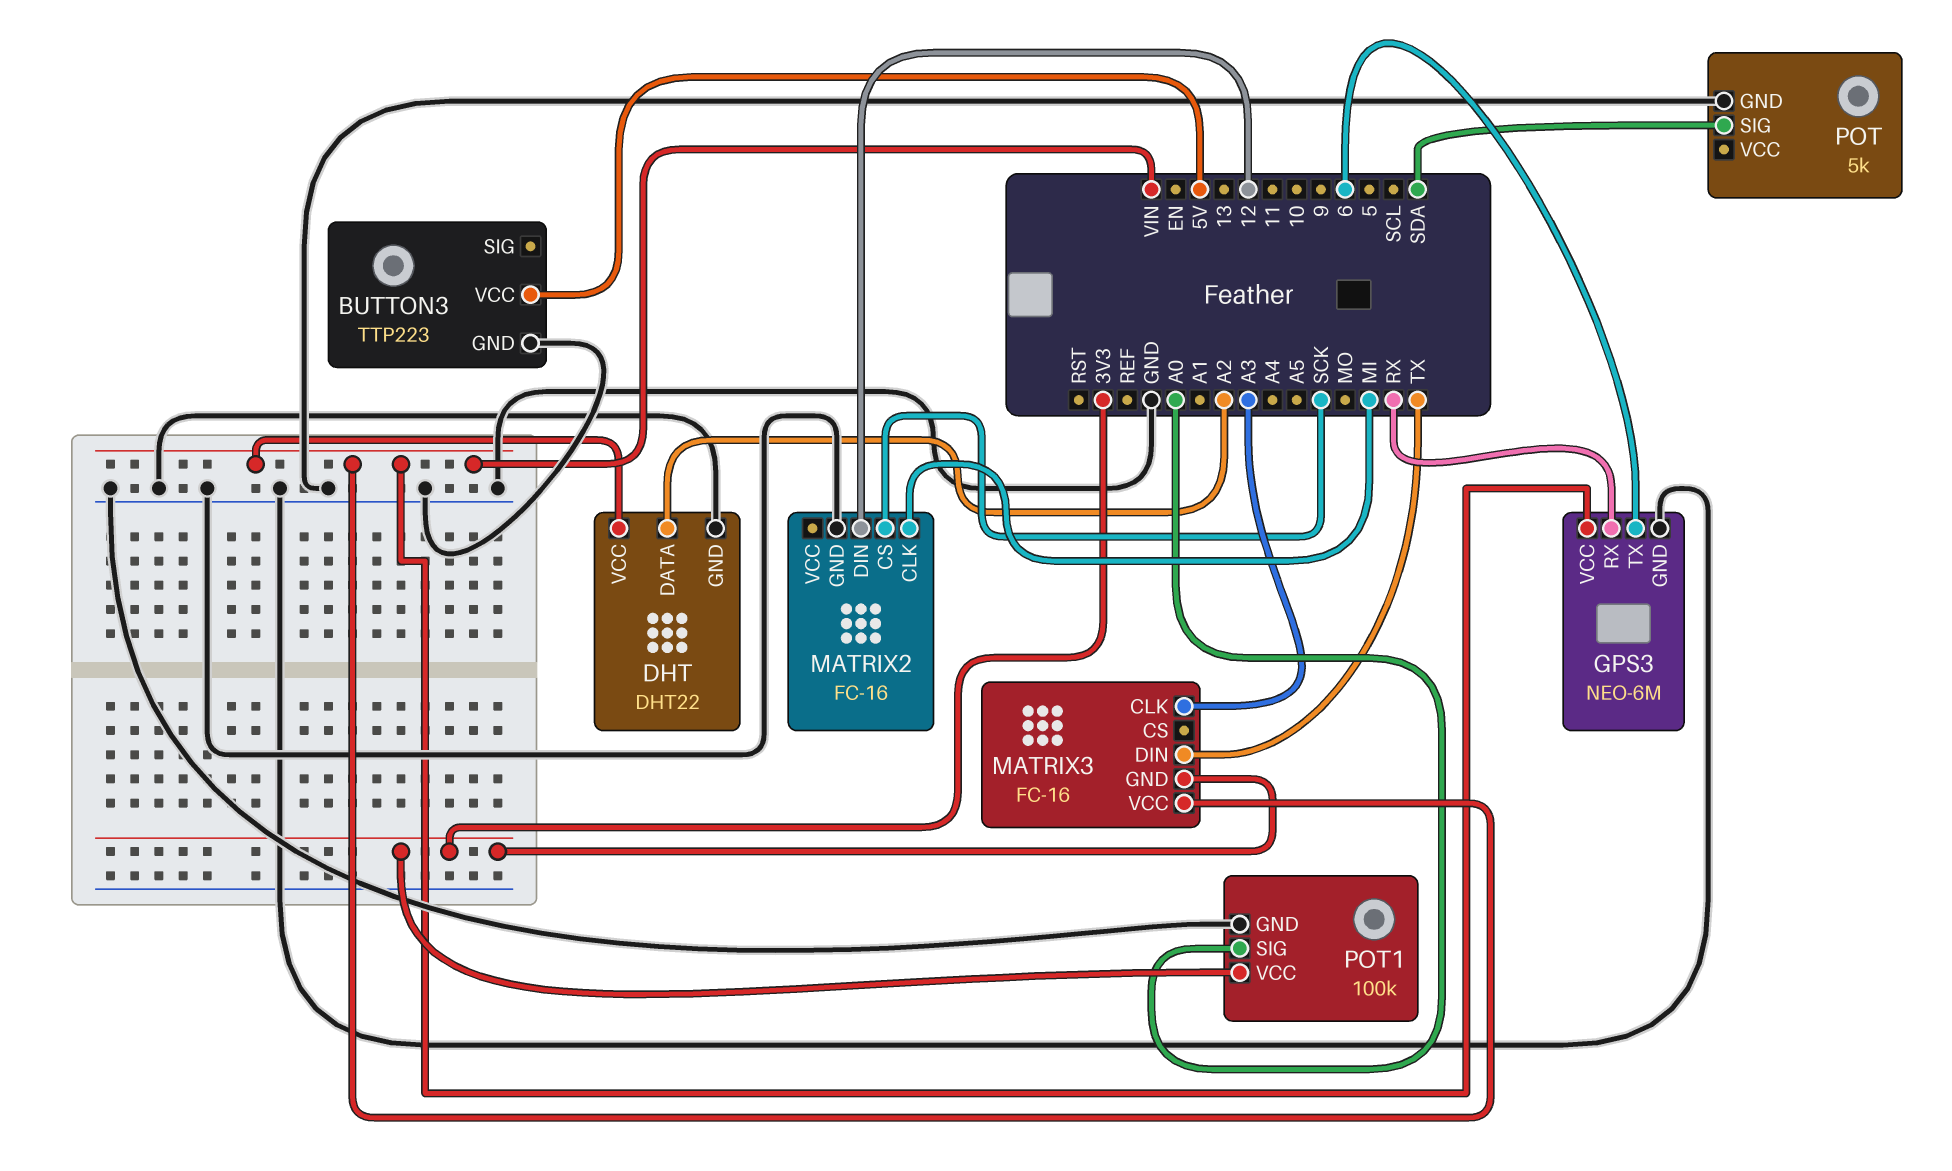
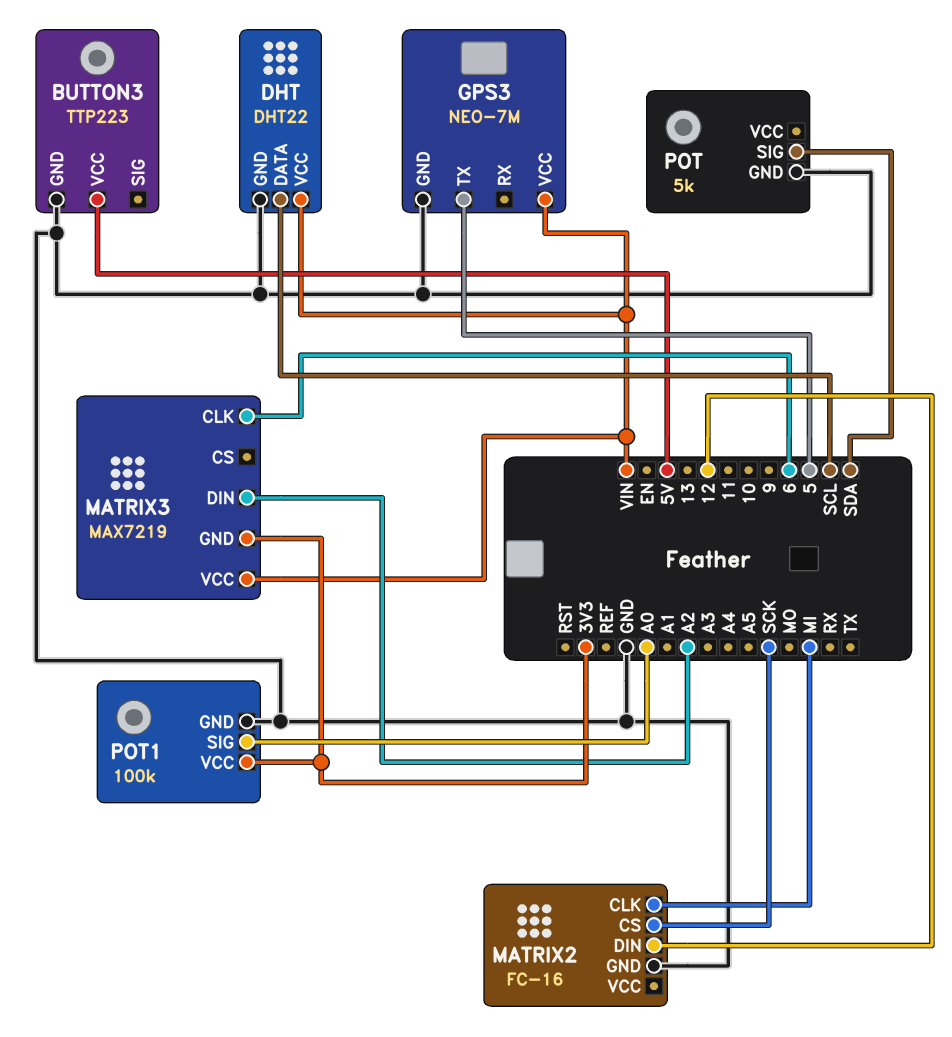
DHT pin DATA: A2 -> SCL
GPS3: NEO-6M -> NEO-7M
GPS3 pin RX: RX -> none
GPS3 pin TX: 6 -> 5
MATRIX3: FC-16 -> MAX7219
MATRIX3 pin CLK: A3 -> 6
MATRIX3 pin DIN: TX -> A2

